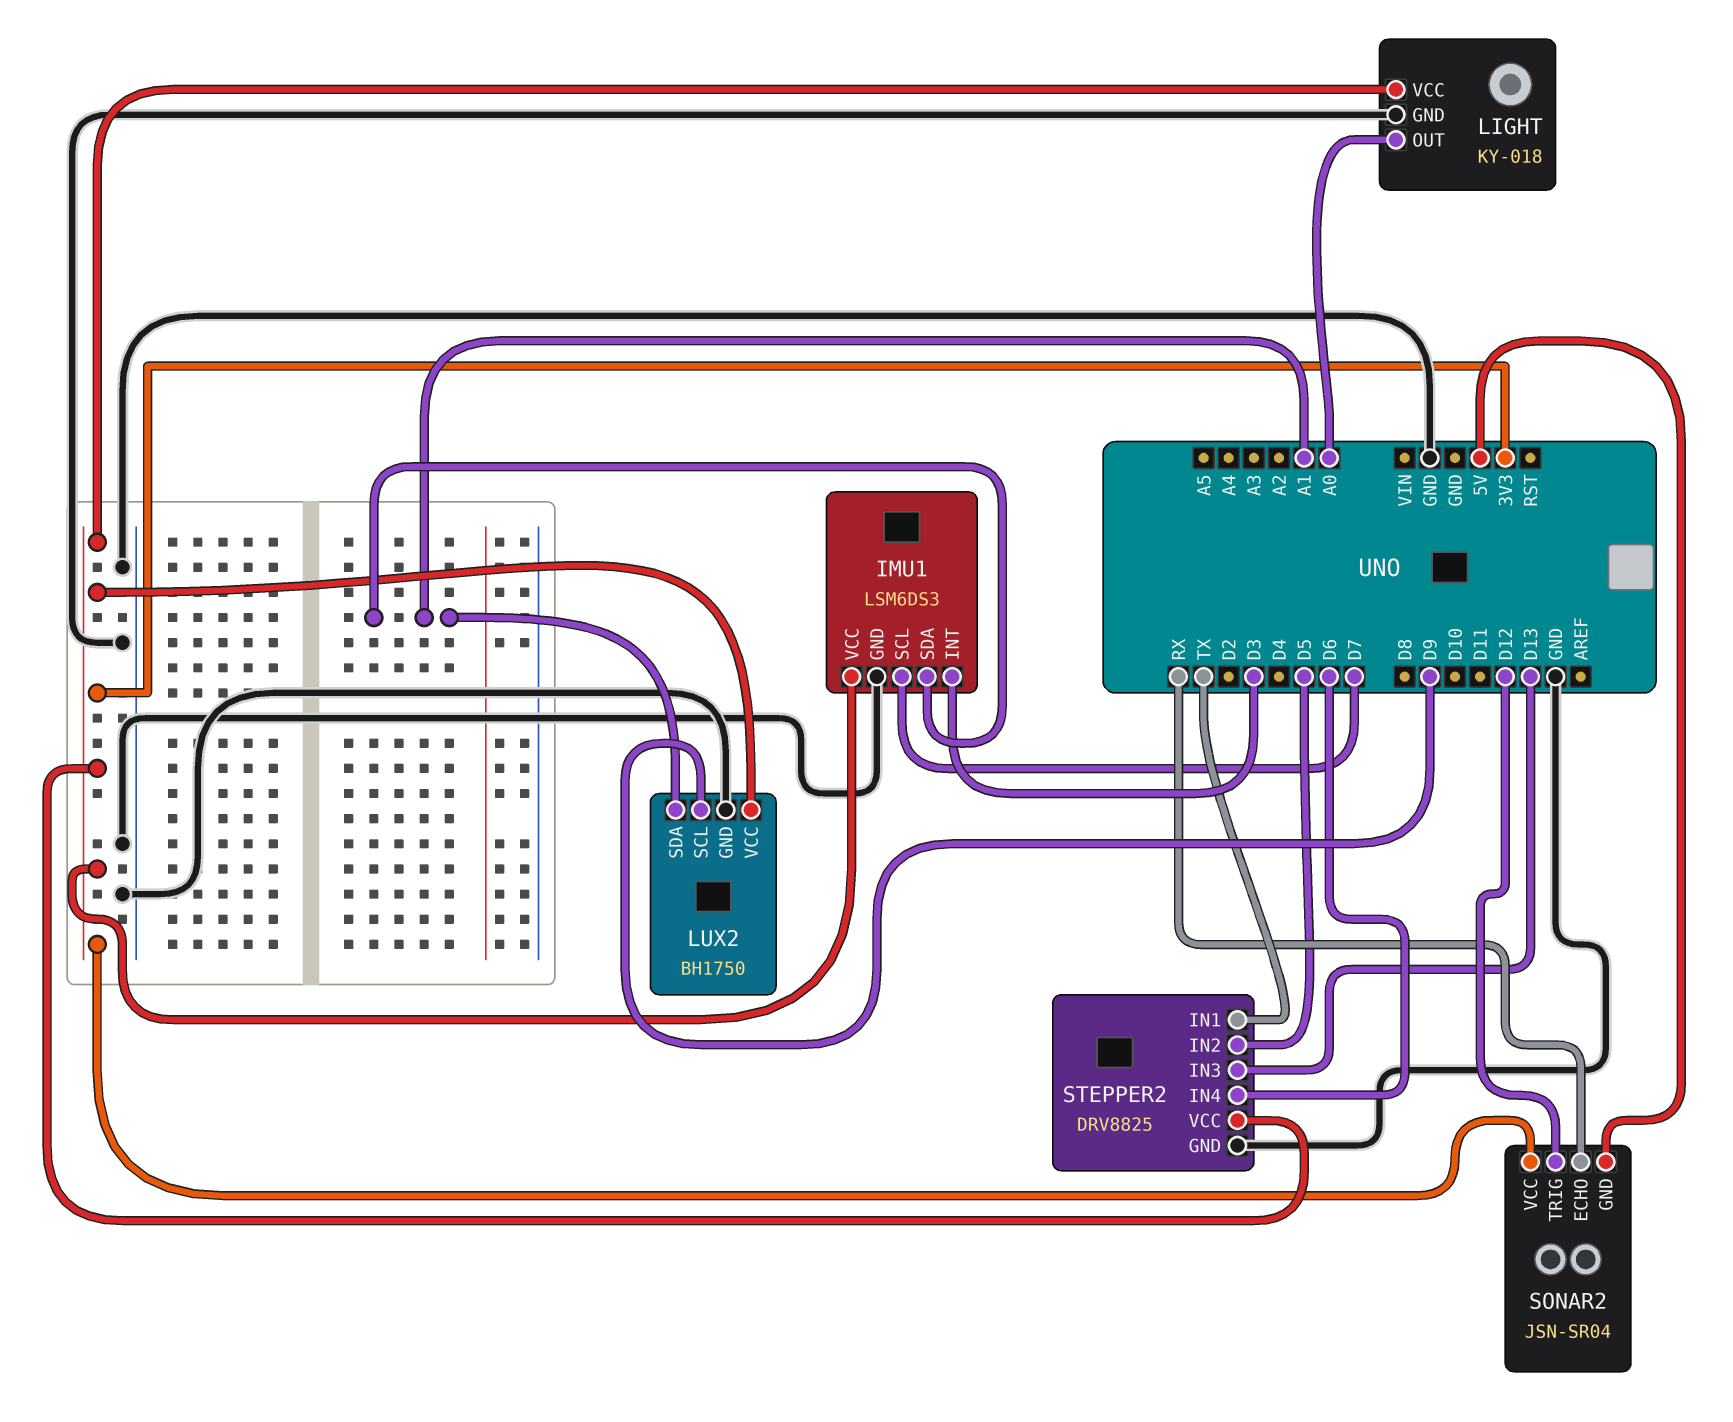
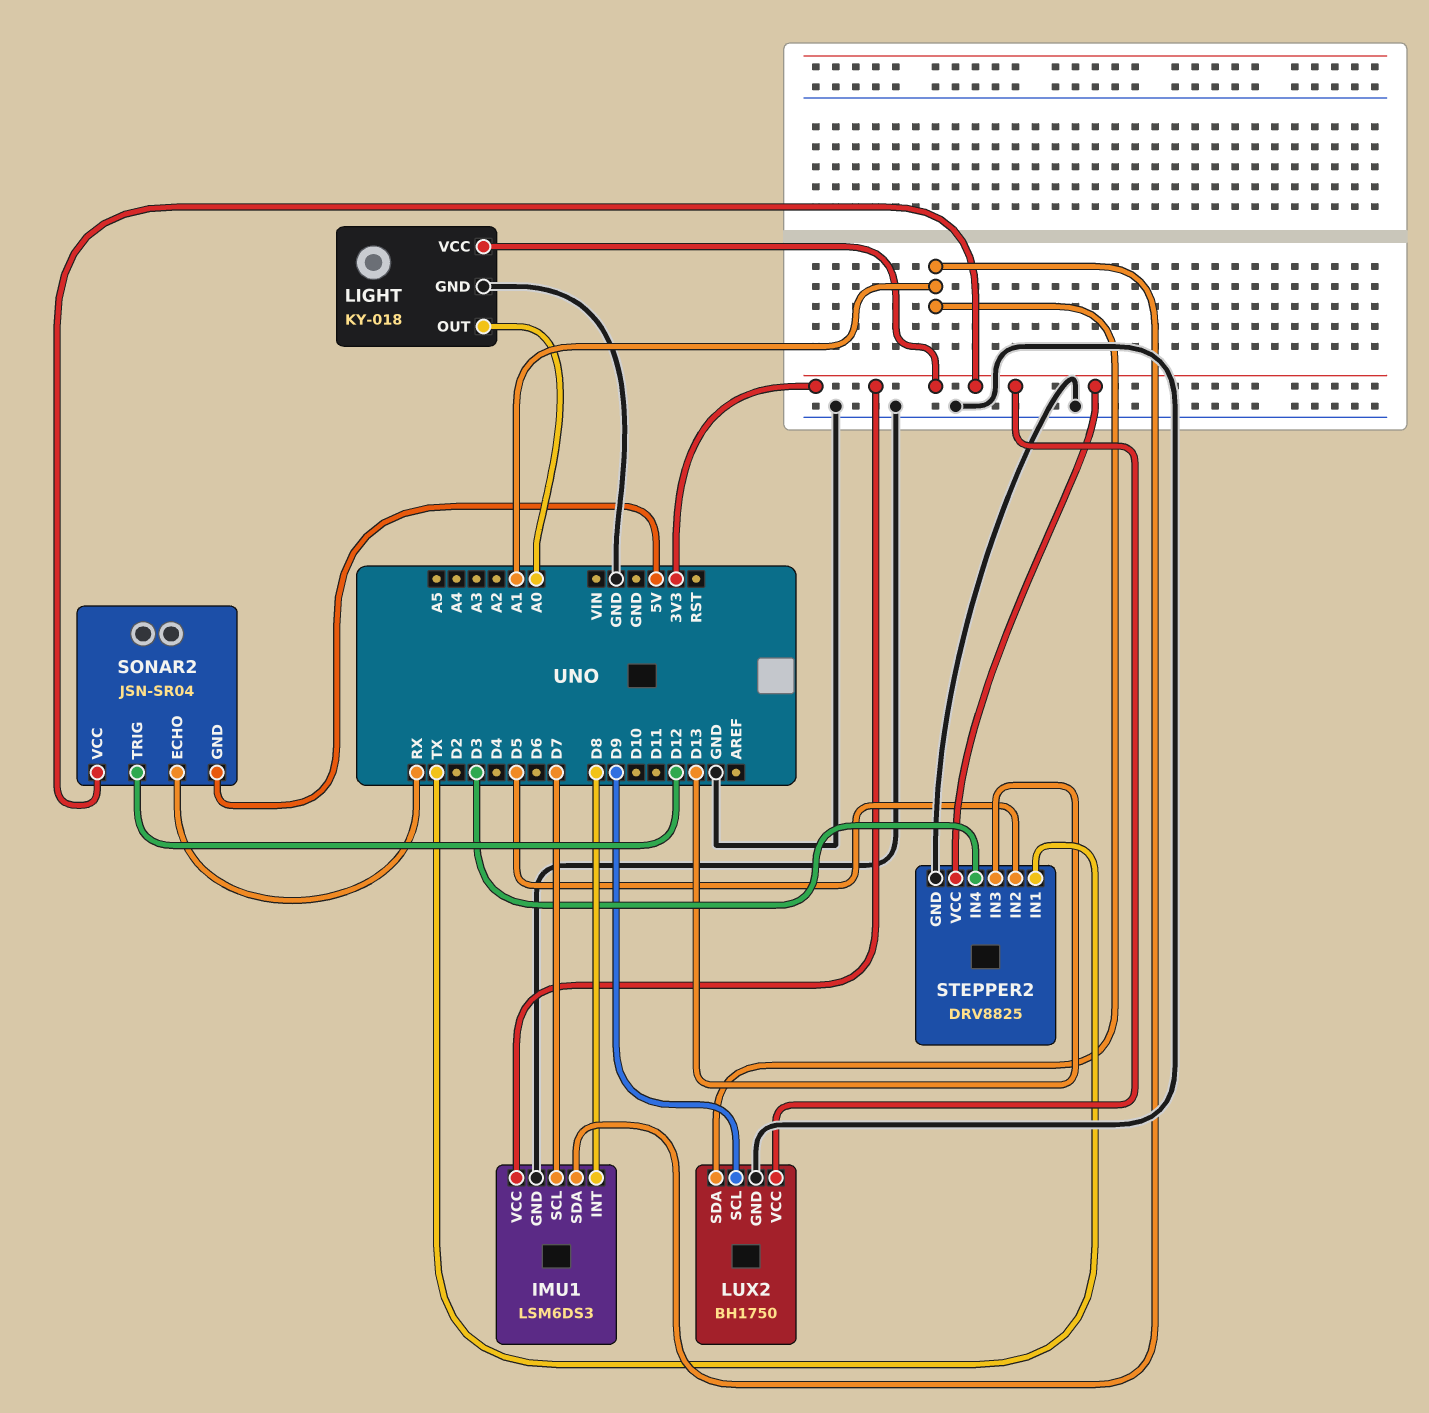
IMU1 pin INT: D3 -> D8
STEPPER2 pin IN4: D6 -> D3

